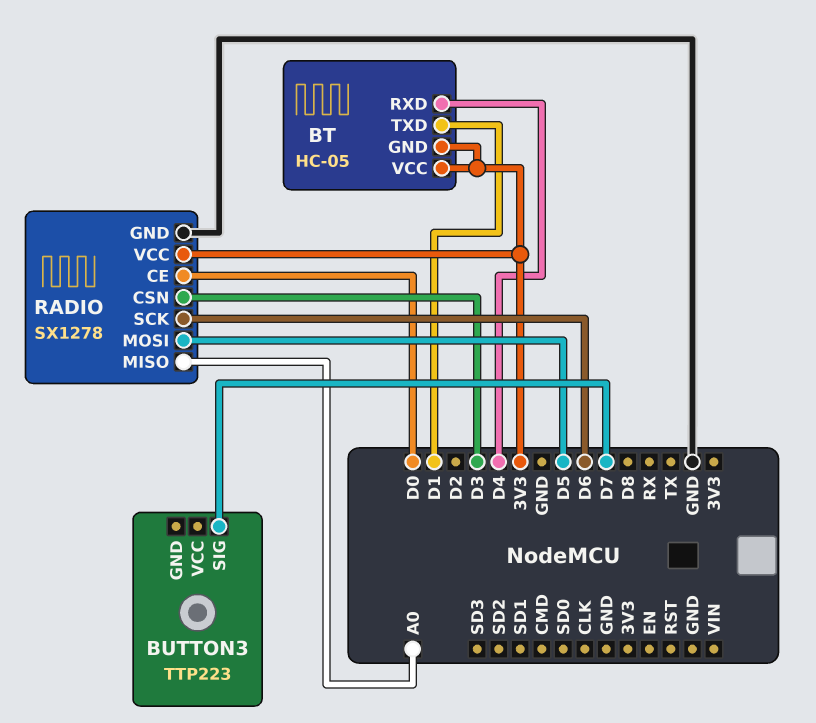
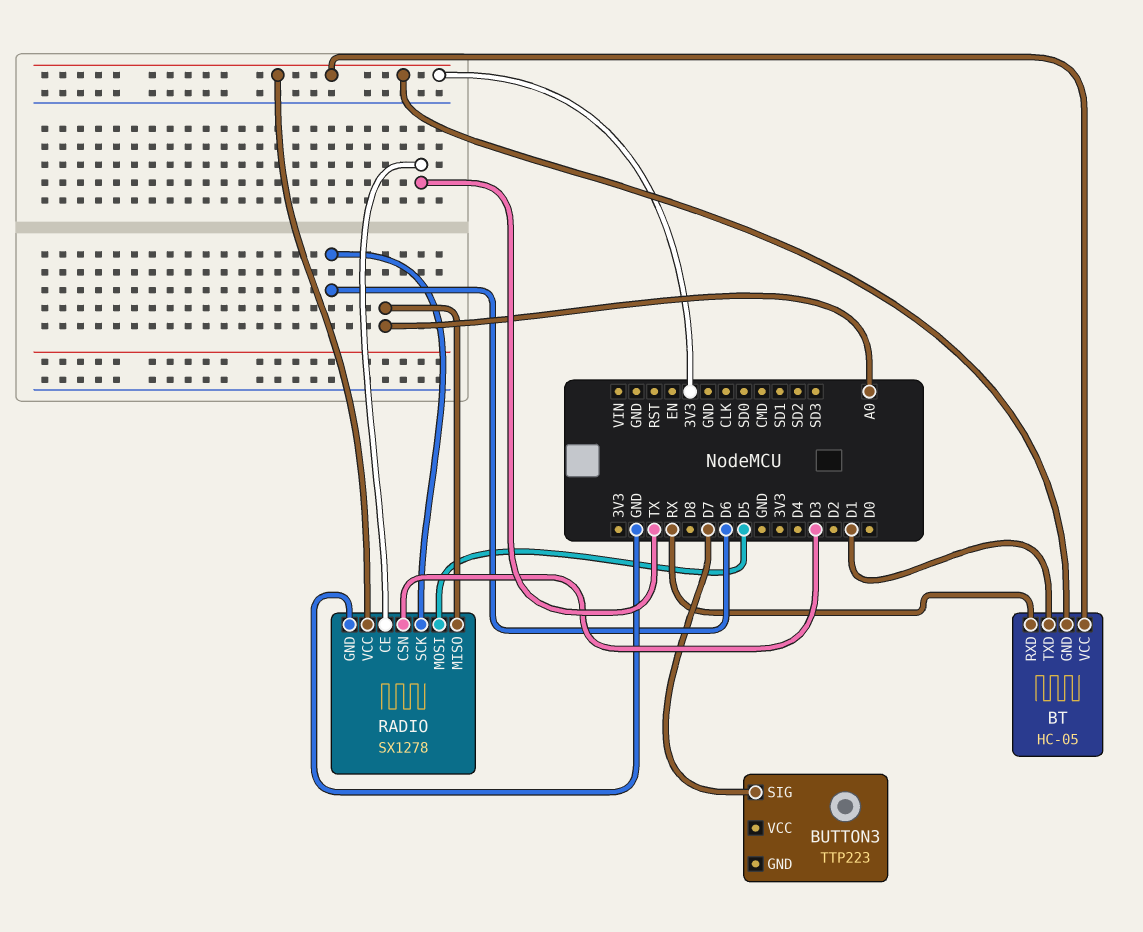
BT pin RXD: D4 -> RX
RADIO pin CE: D0 -> TX

